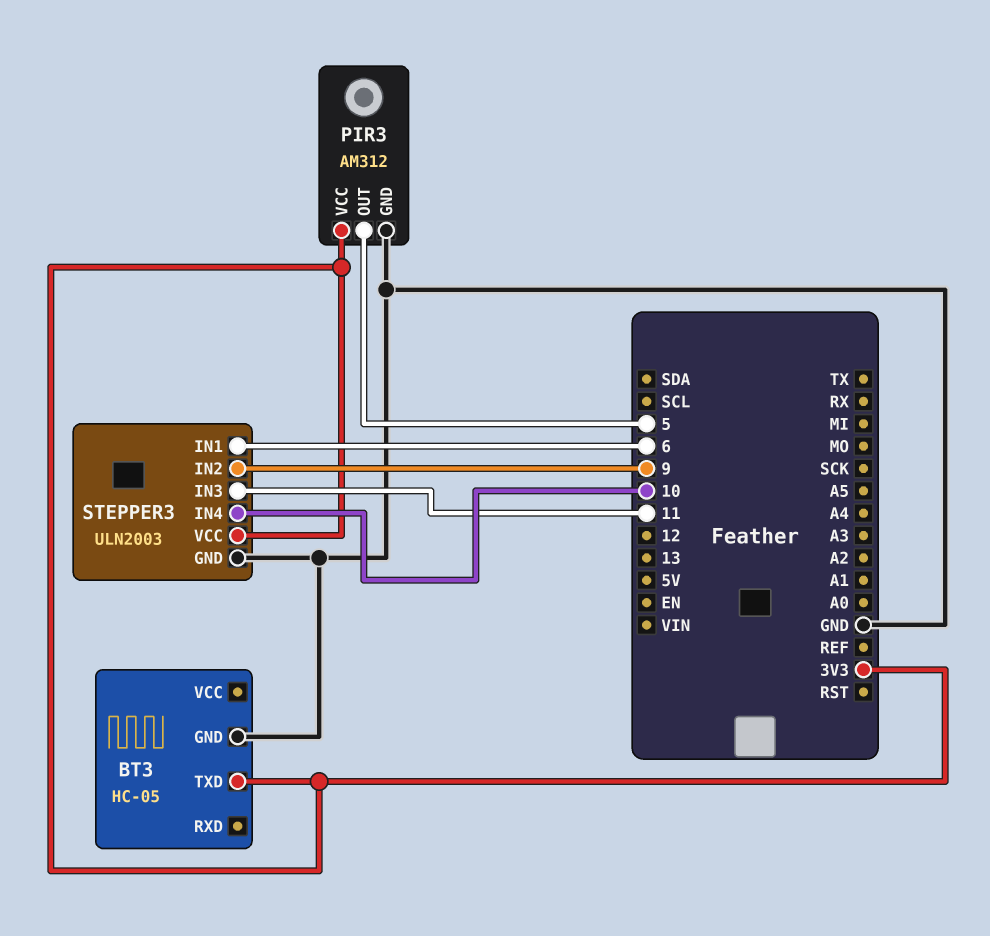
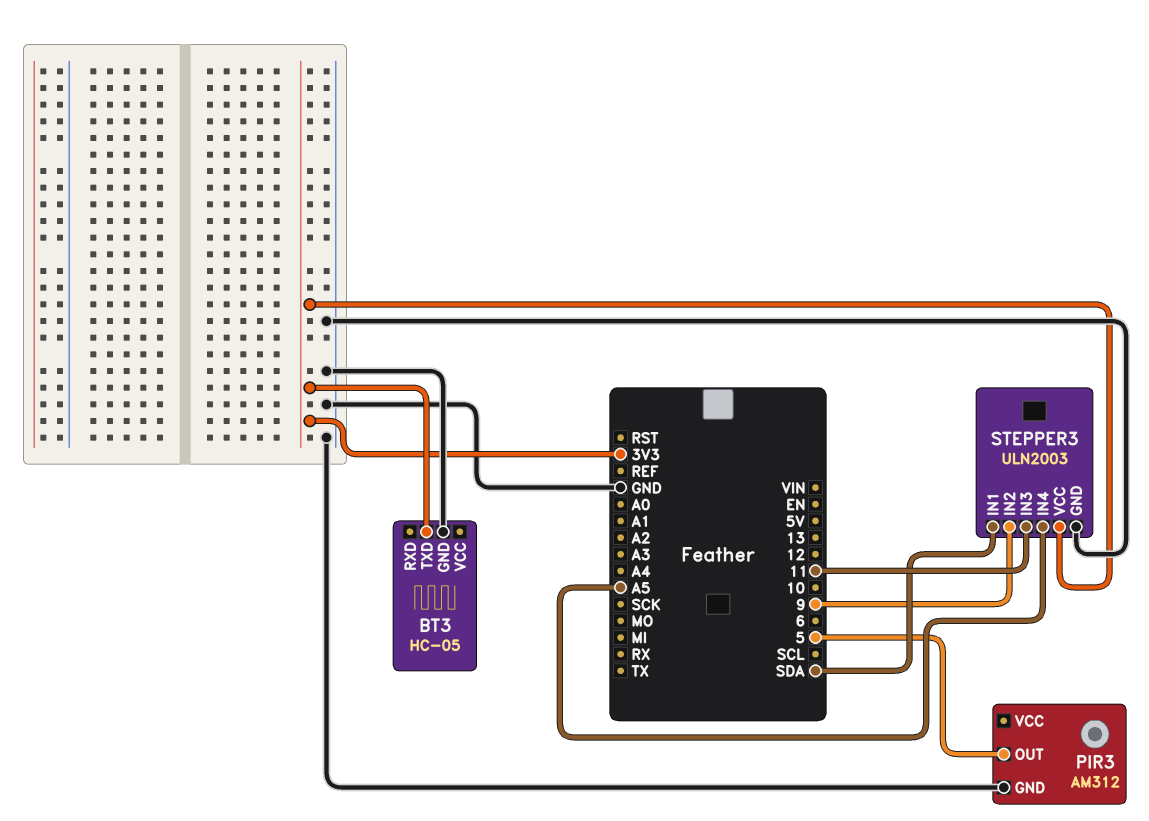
PIR3 pin VCC: 3V3 -> none
STEPPER3 pin IN1: 6 -> SDA
STEPPER3 pin IN4: 10 -> A5

